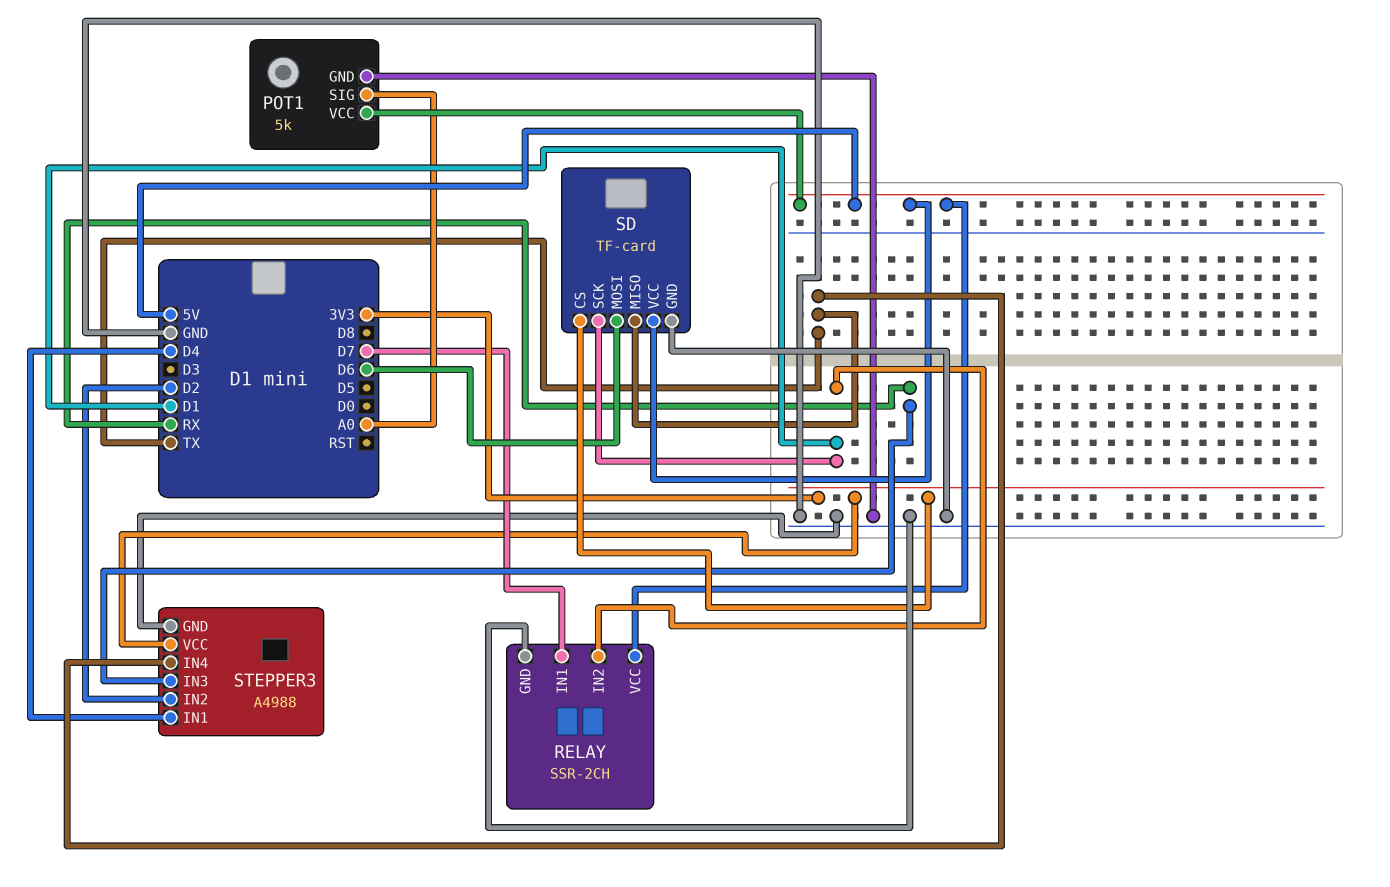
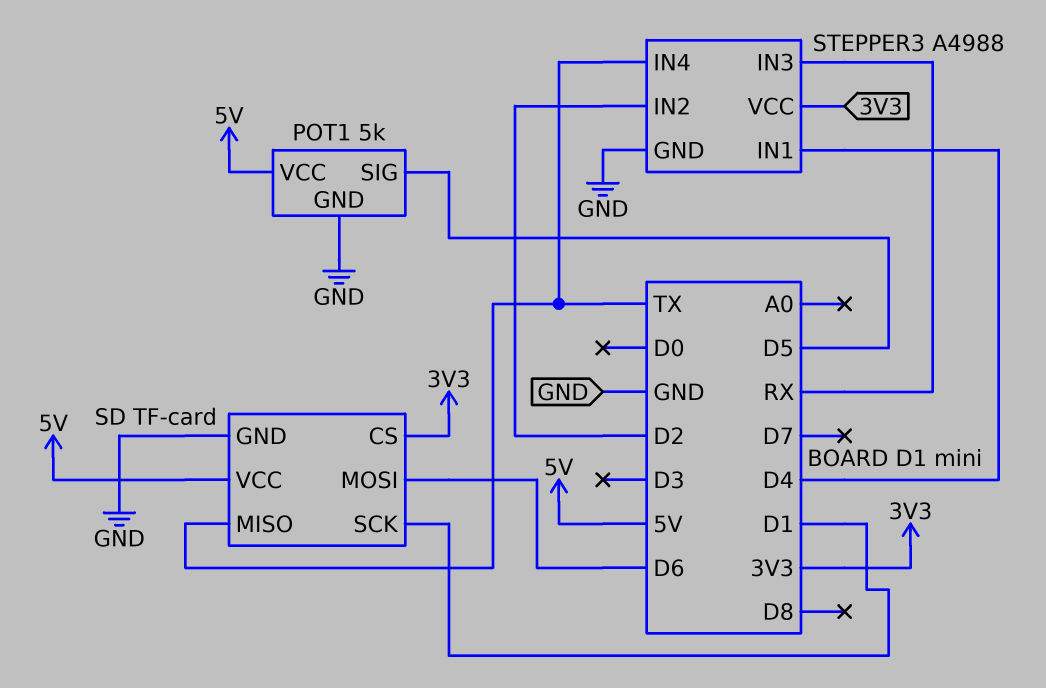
POT1 pin SIG: A0 -> D5
RELAY: SSR-2CH -> none
RELAY pin GND: GND -> none
RELAY pin IN1: D7 -> none
RELAY pin IN2: D1 -> none
RELAY pin VCC: 5V -> none

